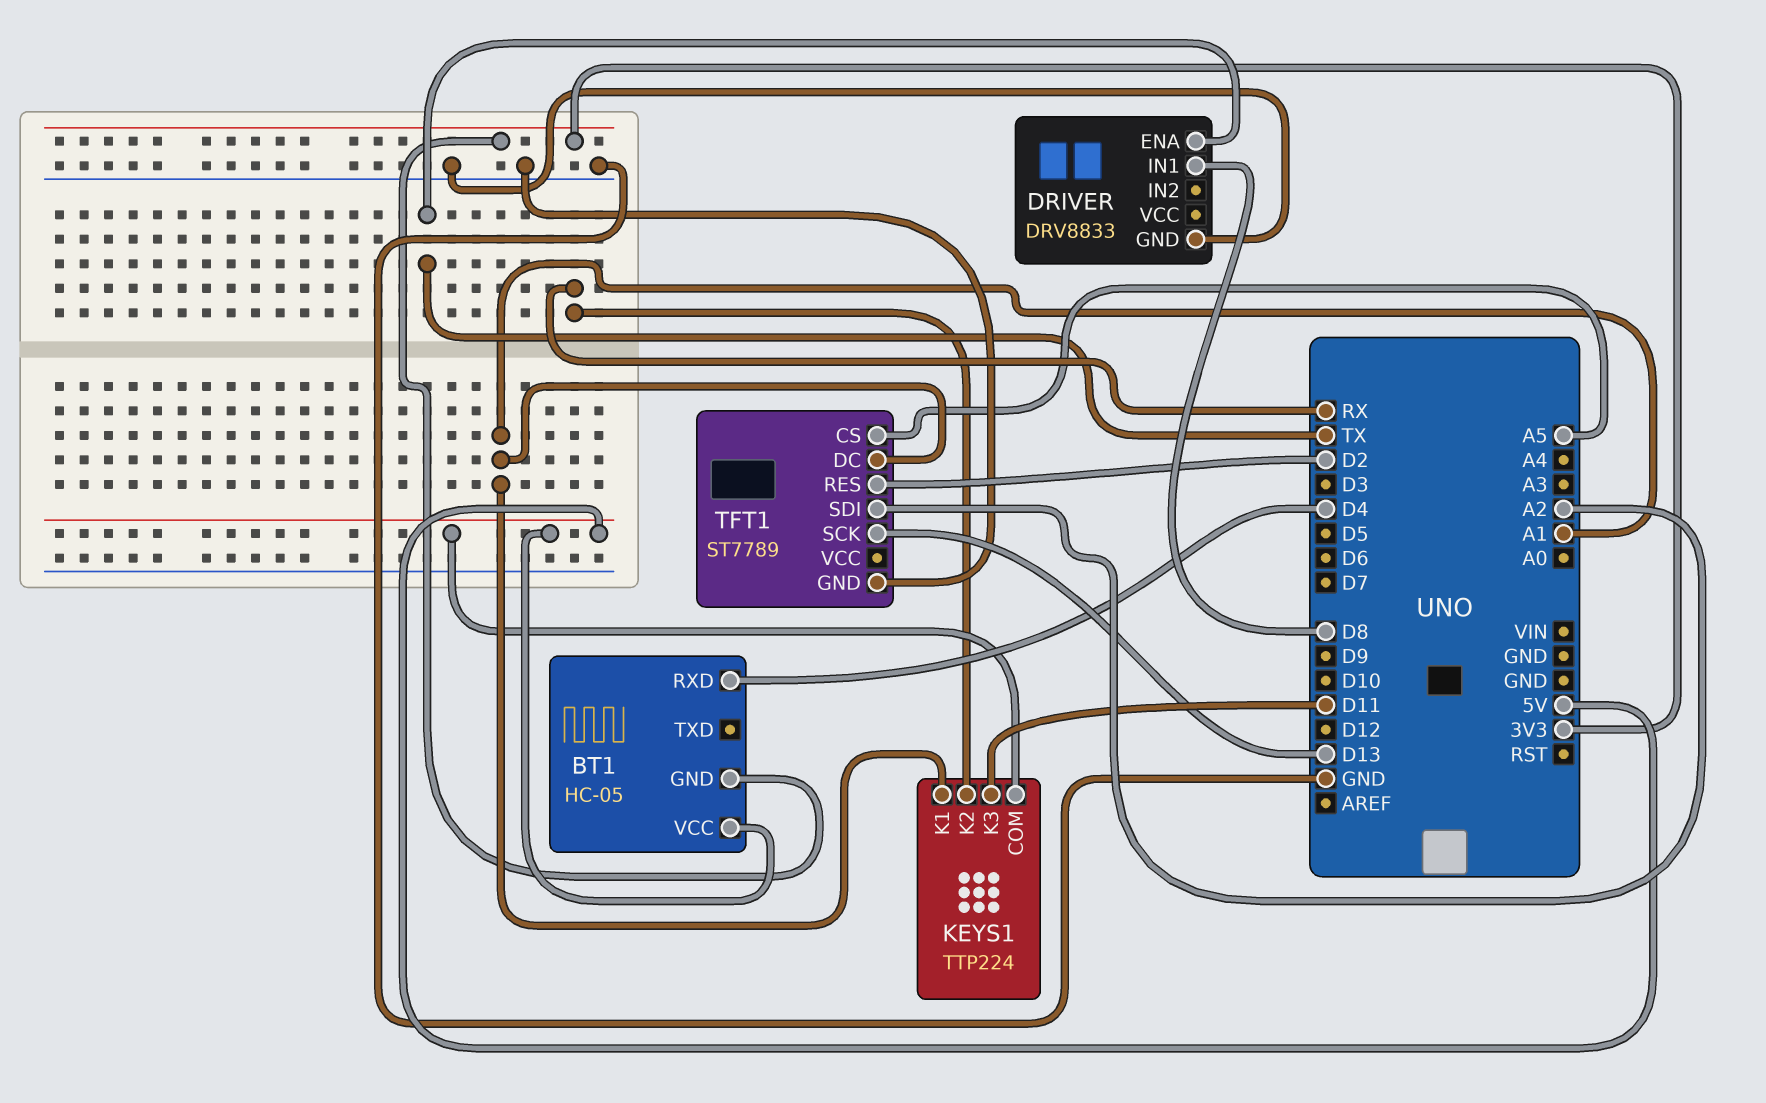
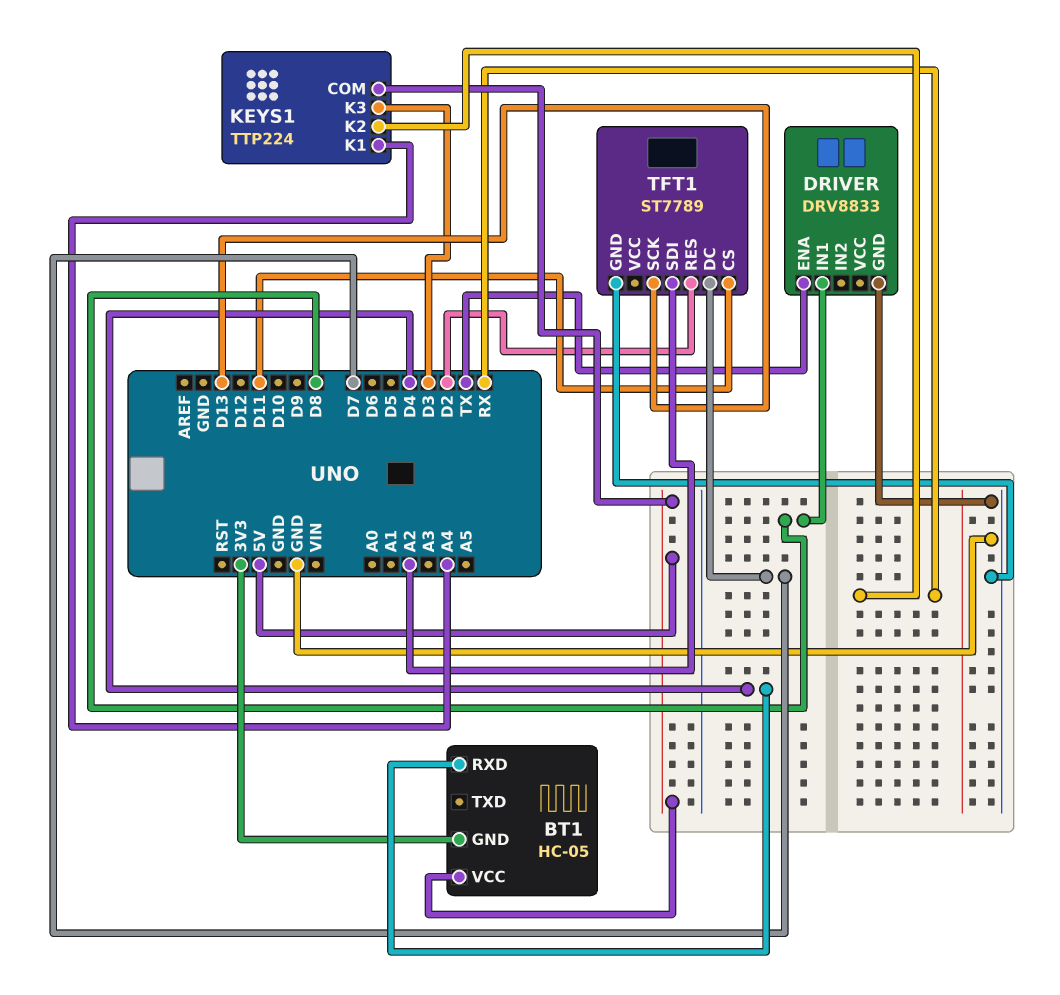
KEYS1 pin K1: A1 -> A4
KEYS1 pin K3: D11 -> D3
TFT1 pin CS: A5 -> D11
TFT1 pin DC: A1 -> D7

